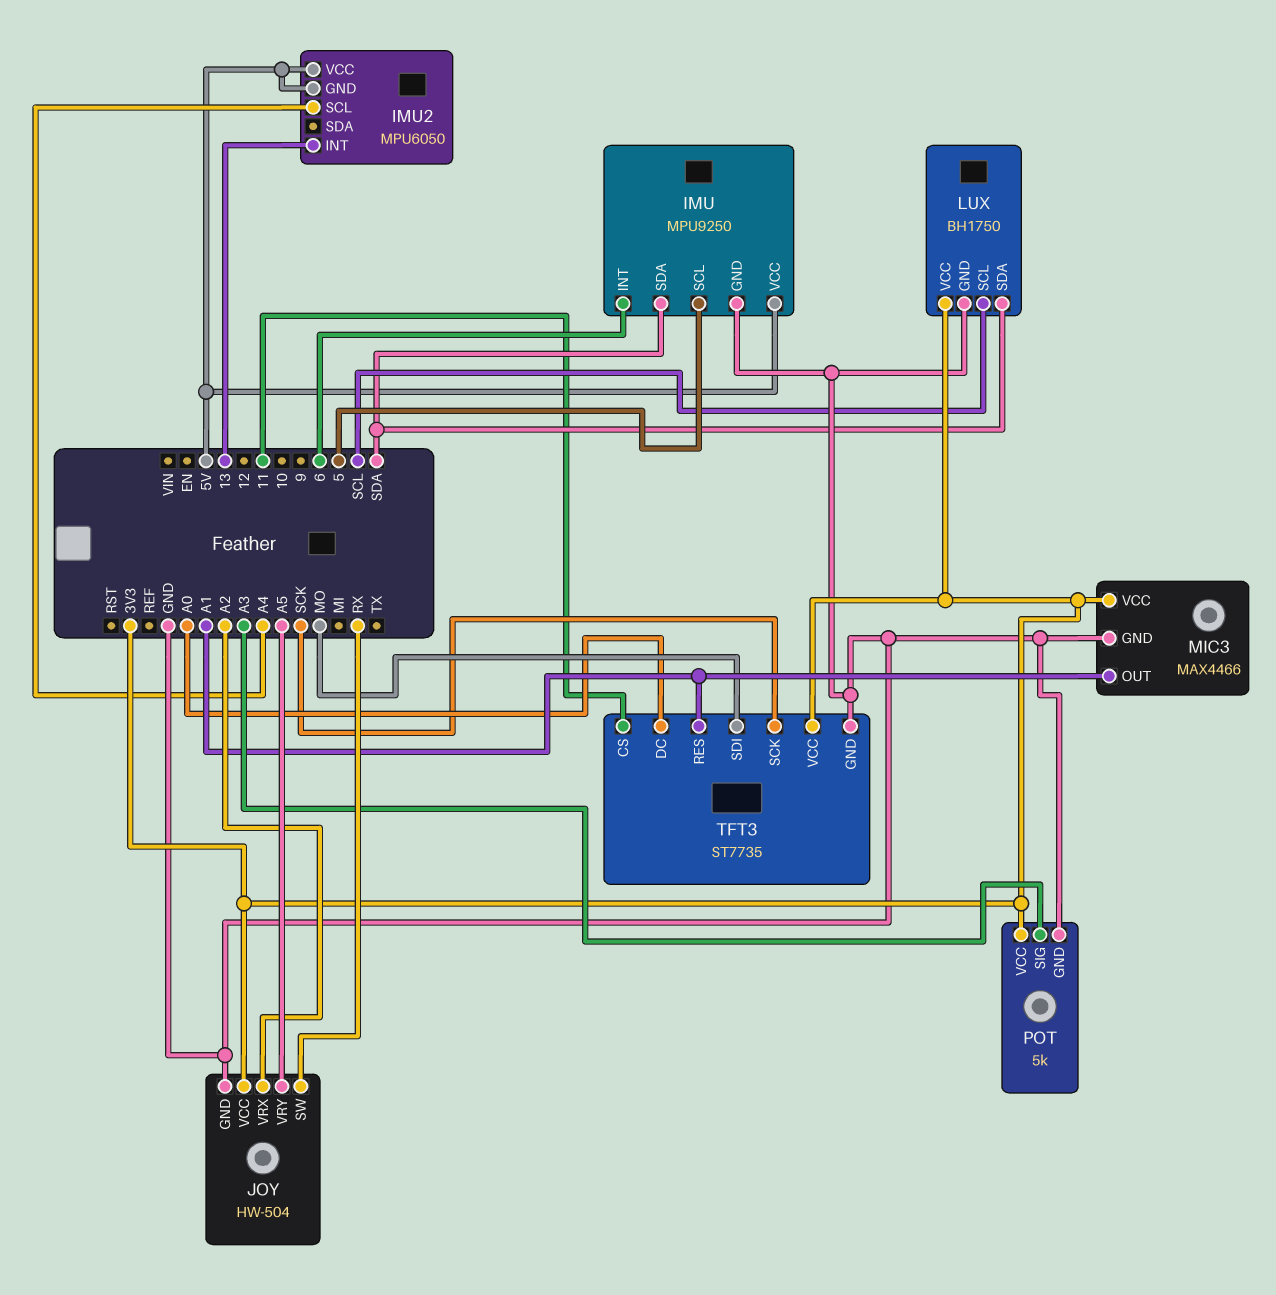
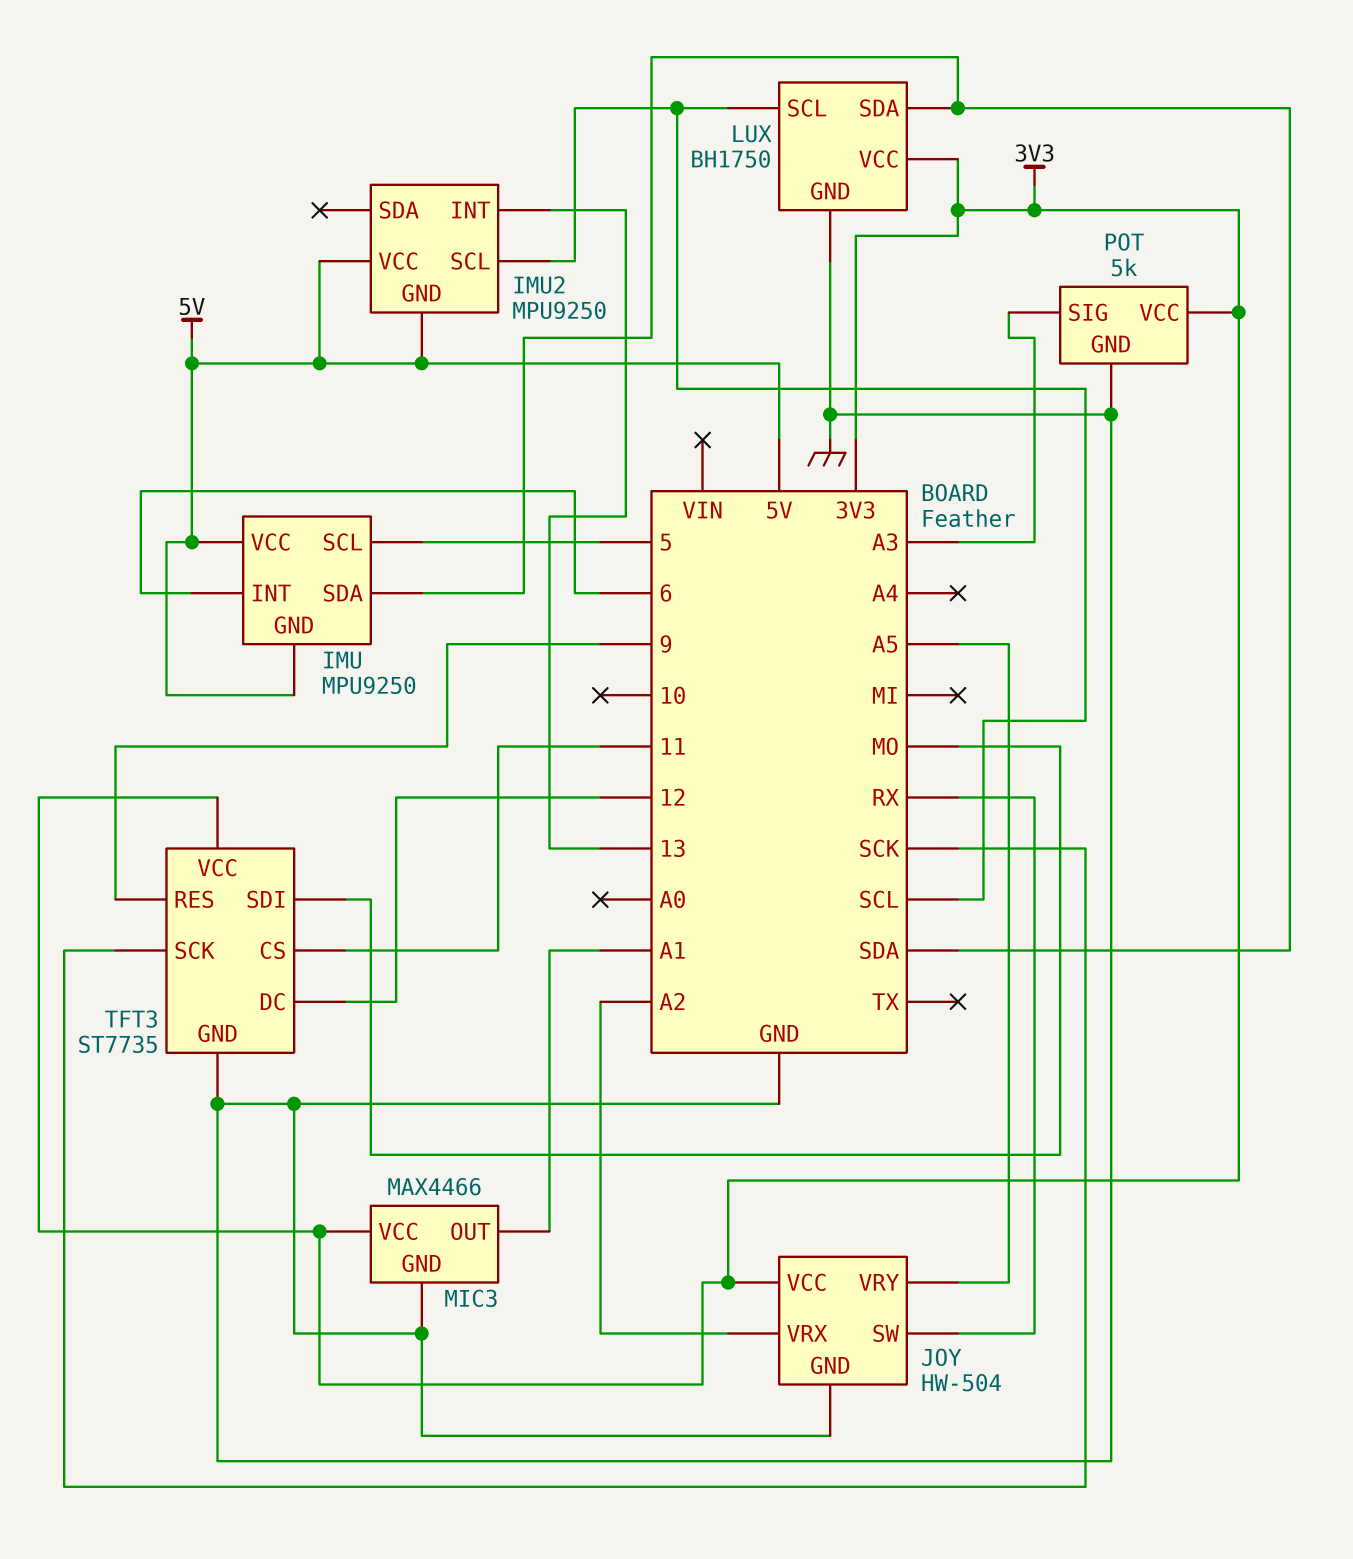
IMU pin GND: GND -> 5V
IMU2: MPU6050 -> MPU9250
IMU2 pin SCL: A4 -> SCL
TFT3 pin DC: A0 -> 12
TFT3 pin RES: A1 -> 9

